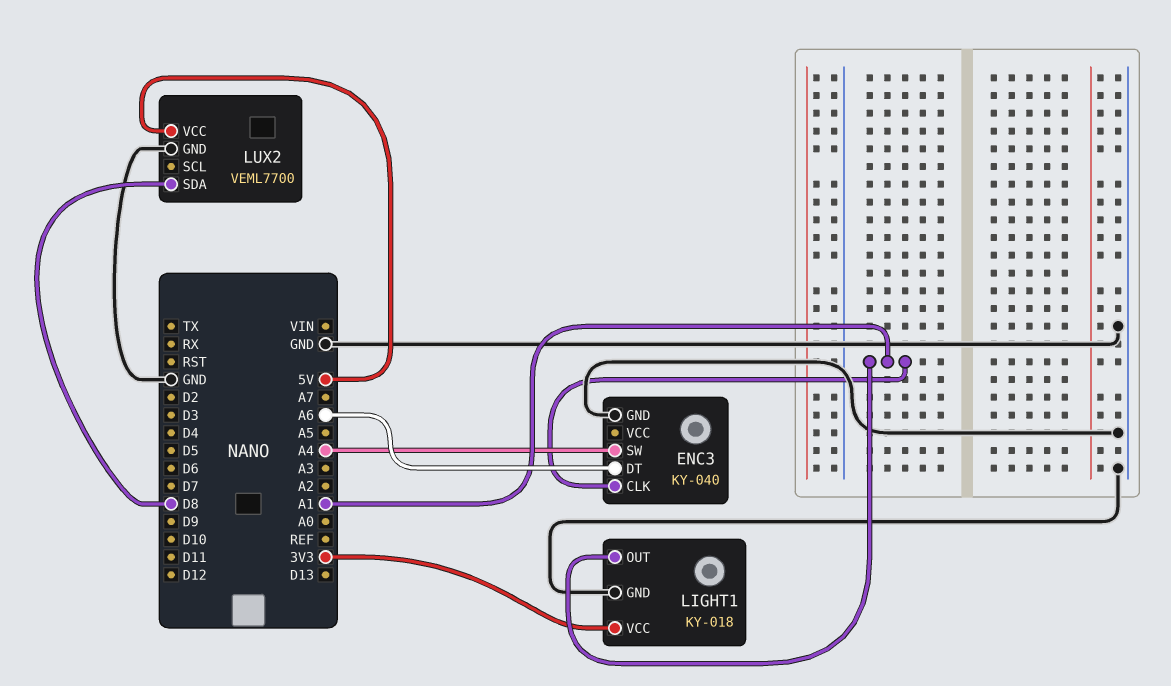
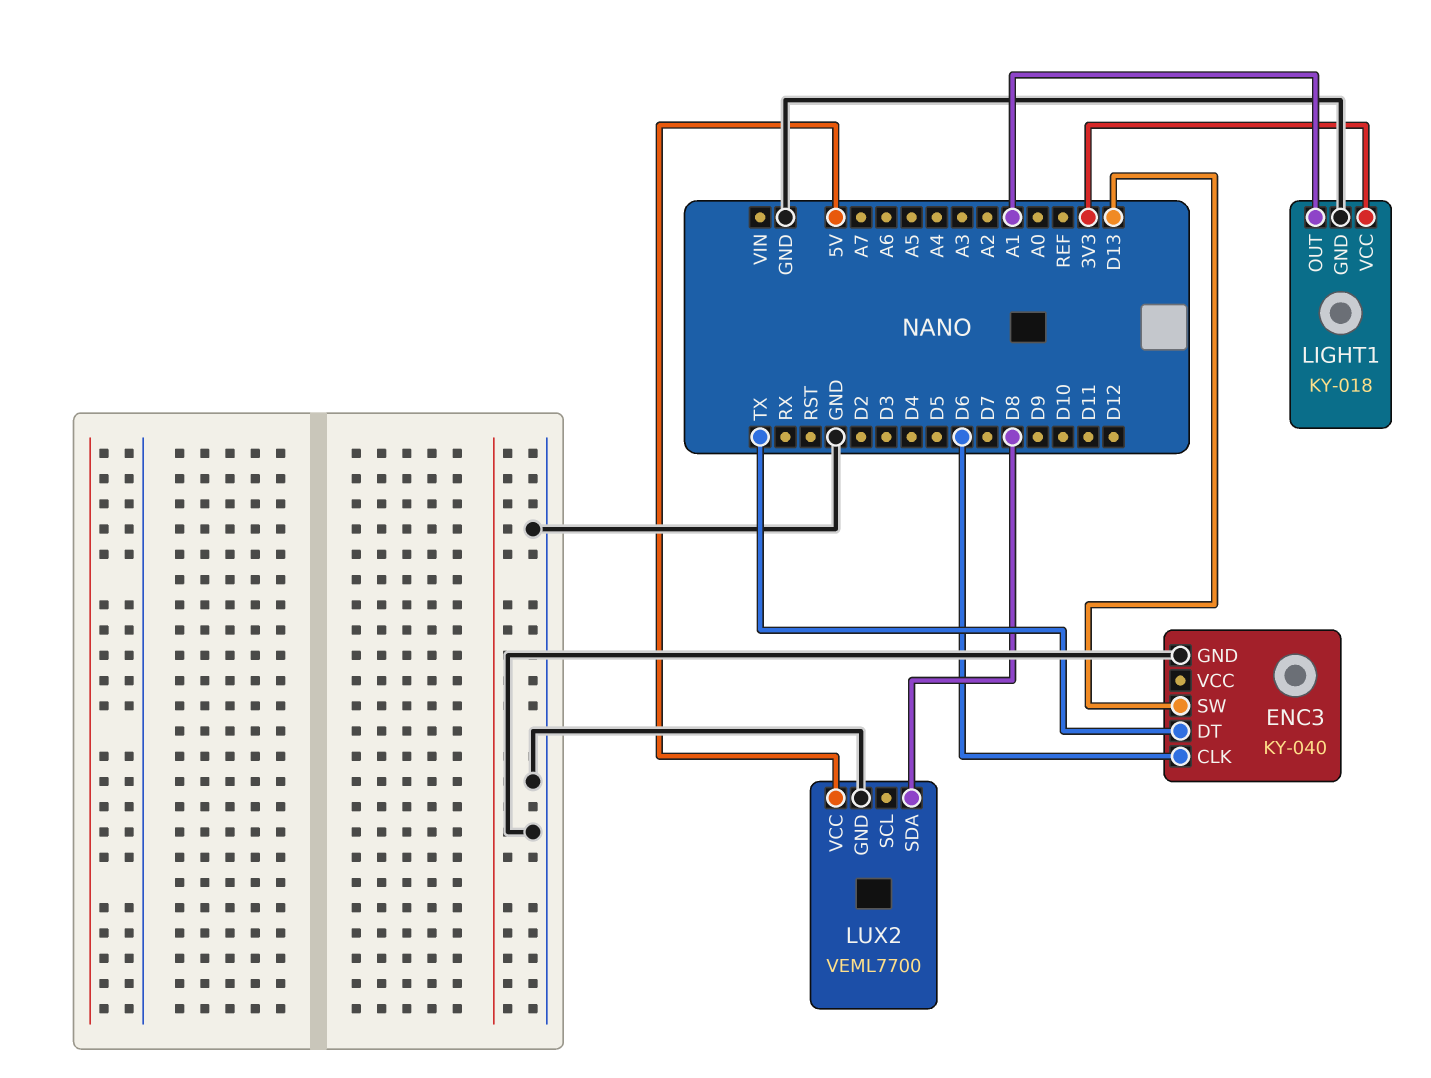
ENC3 pin CLK: A1 -> D6
ENC3 pin DT: A6 -> TX
ENC3 pin SW: A4 -> D13

